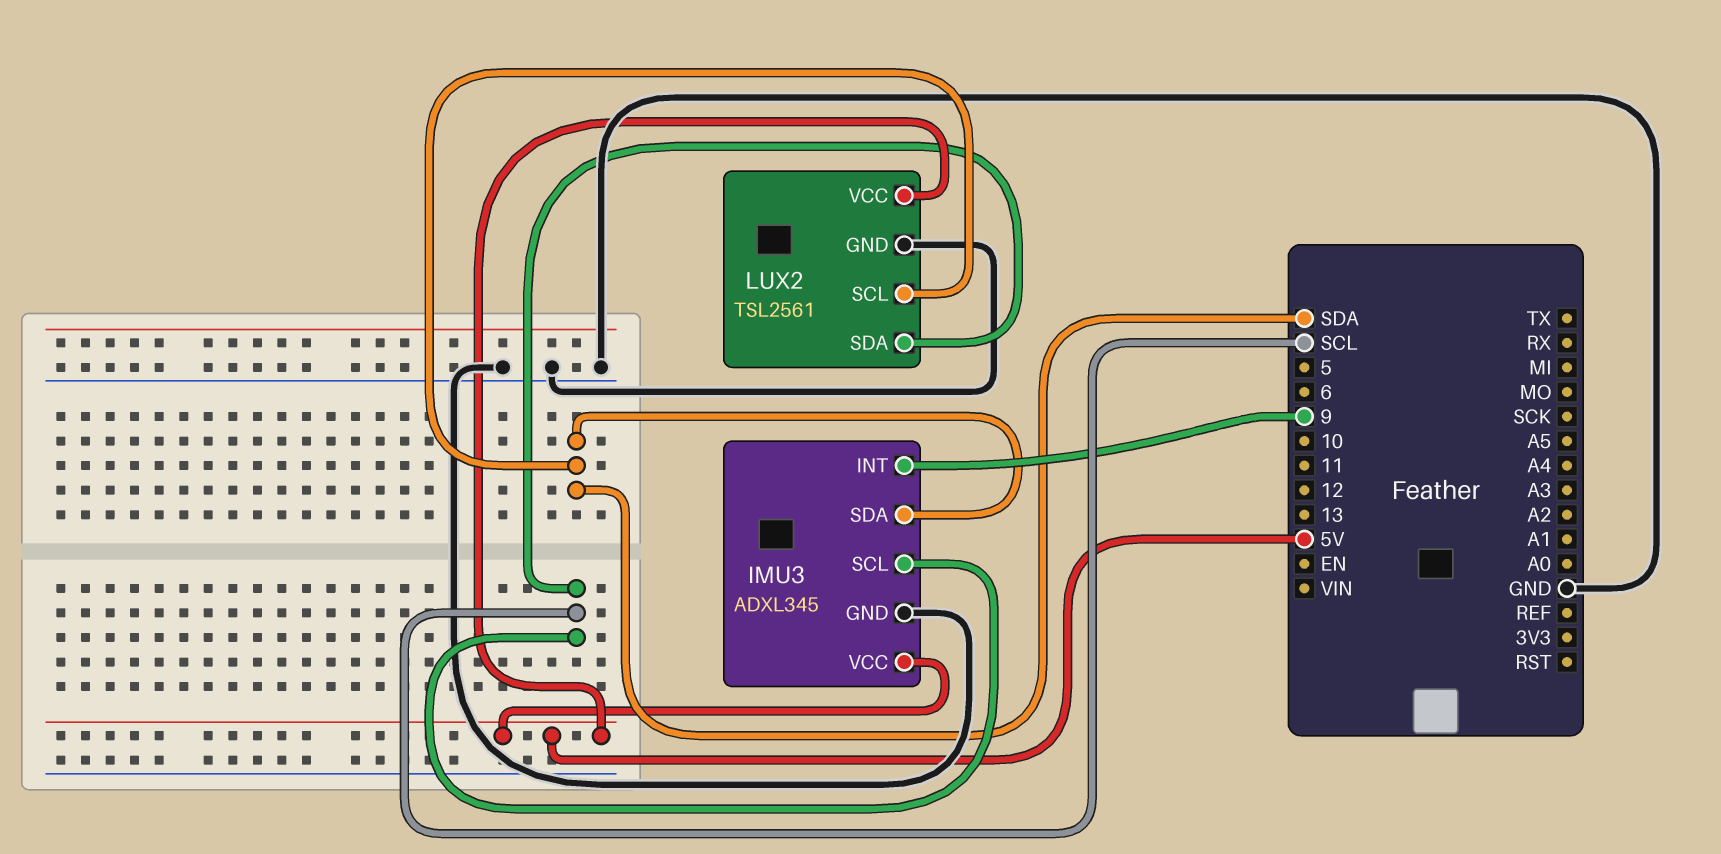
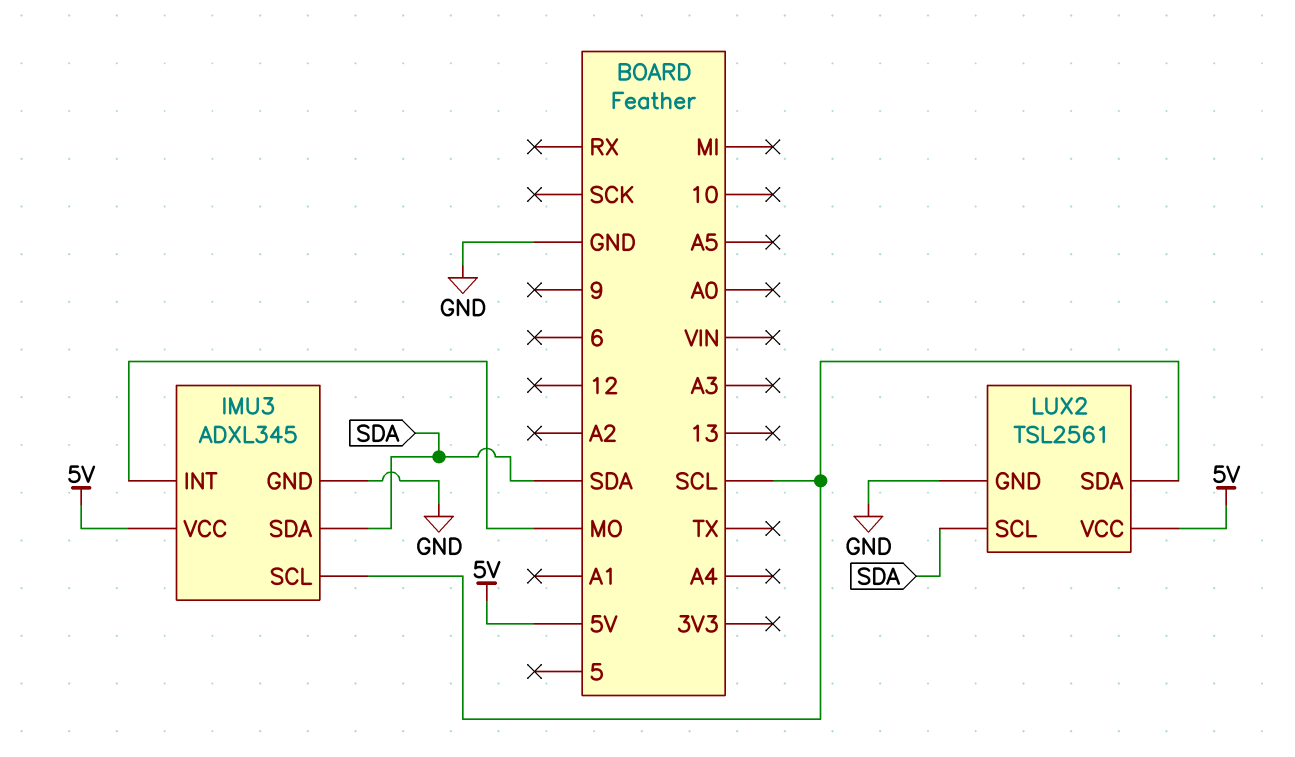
IMU3 pin INT: 9 -> MO

